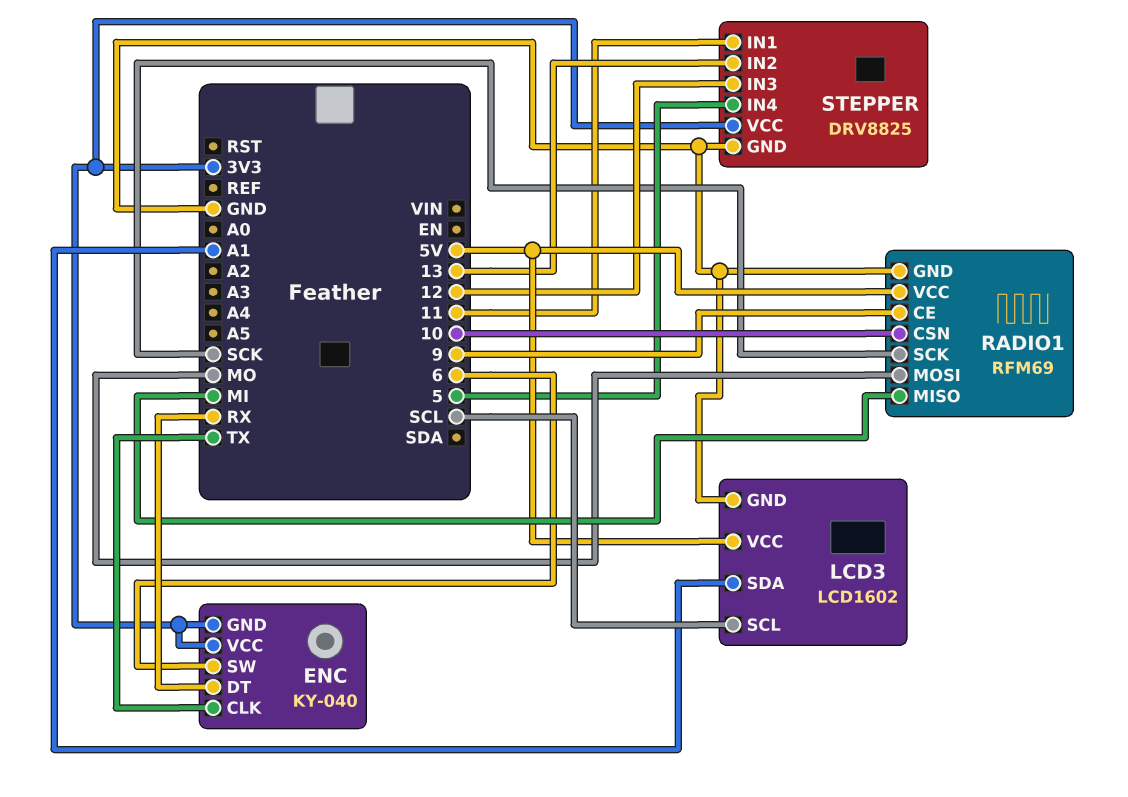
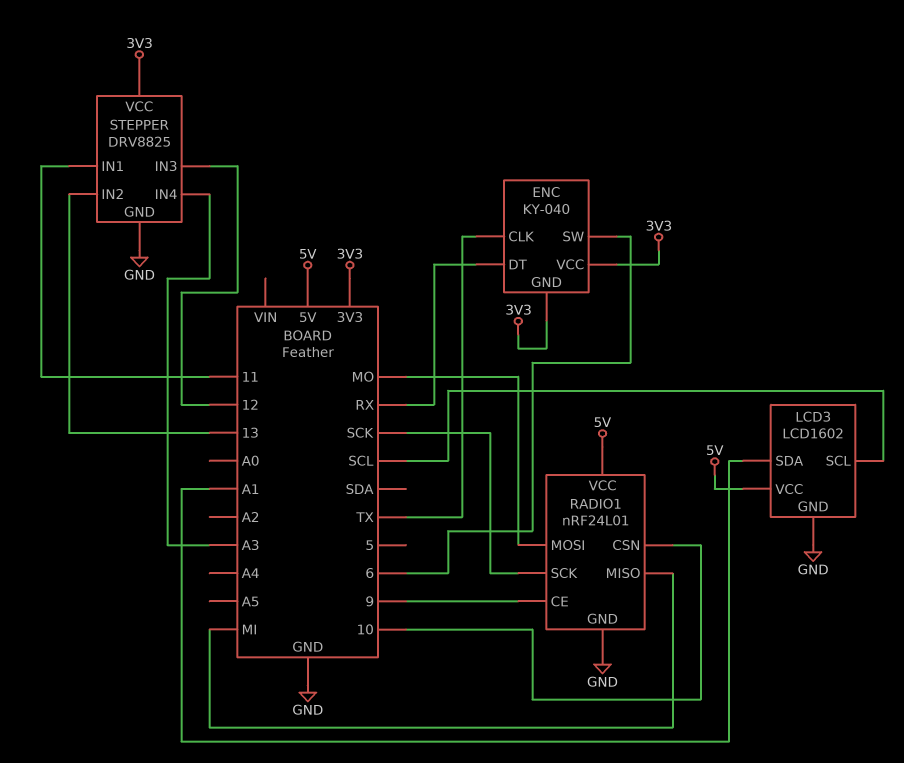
RADIO1: RFM69 -> nRF24L01
STEPPER pin IN4: 5 -> A3

